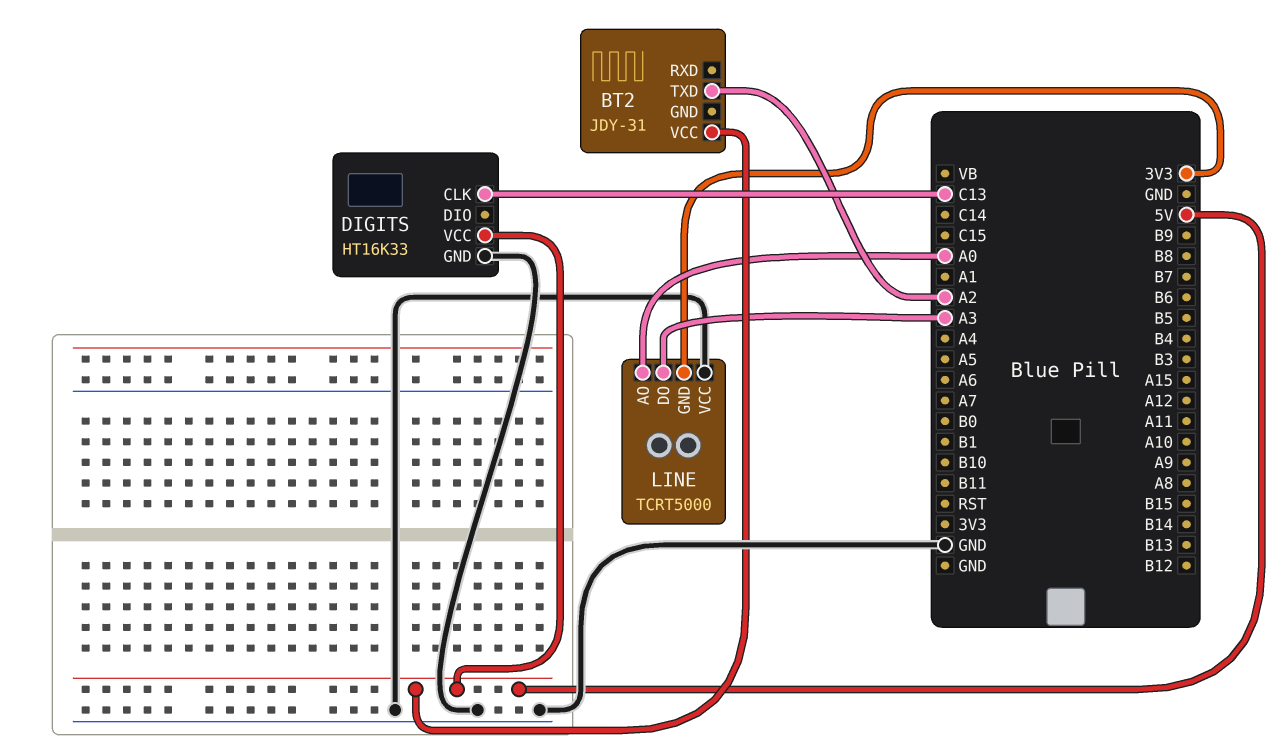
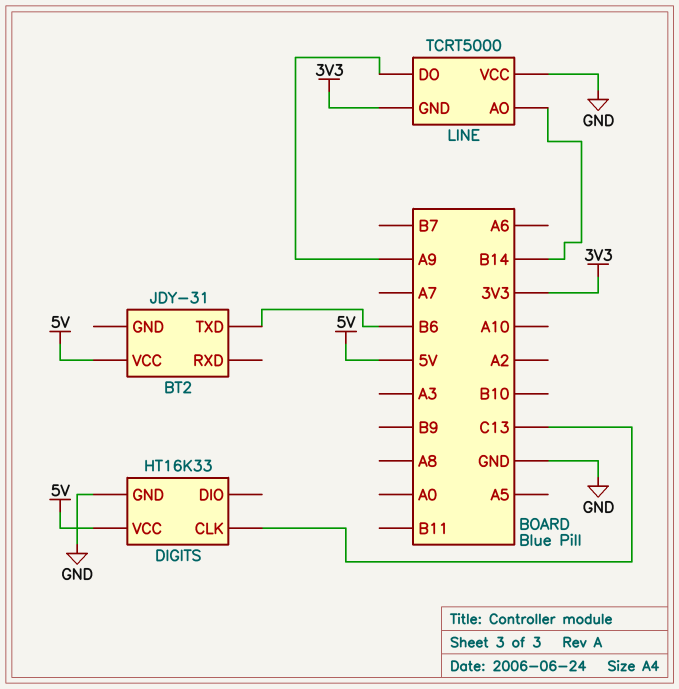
BT2 pin TXD: A2 -> B6
LINE pin AO: A0 -> B14
LINE pin DO: A3 -> A9

